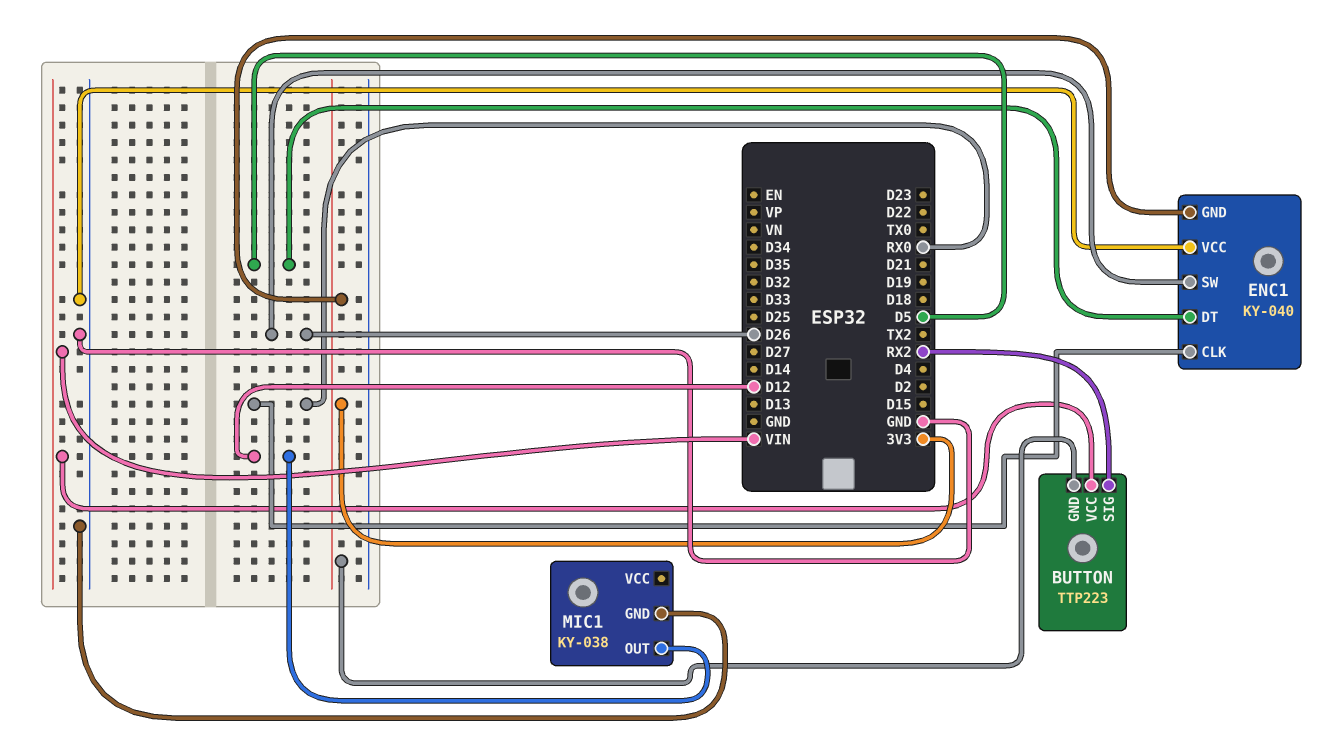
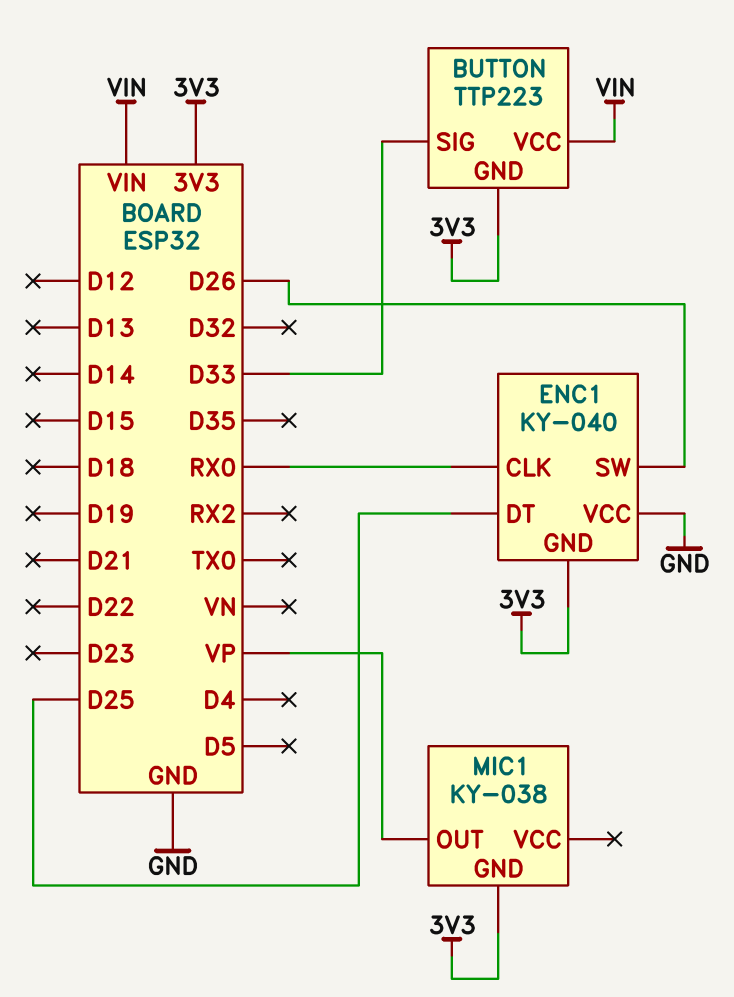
BUTTON pin SIG: RX2 -> D33
ENC1 pin DT: D5 -> D25
MIC1 pin GND: GND -> 3V3
MIC1 pin OUT: D12 -> VP

